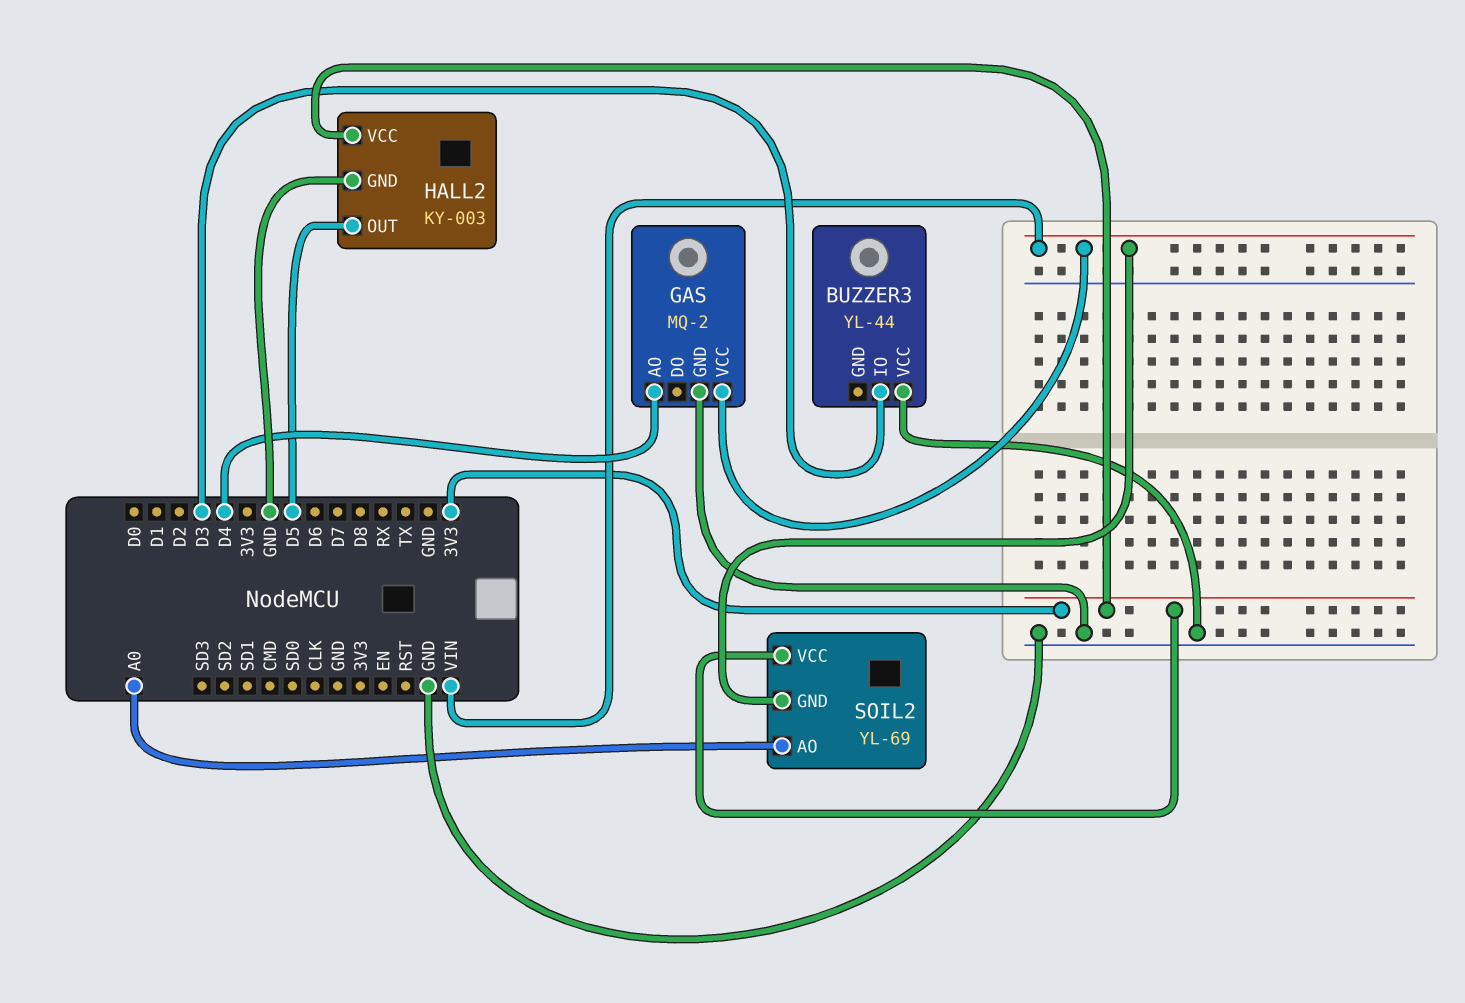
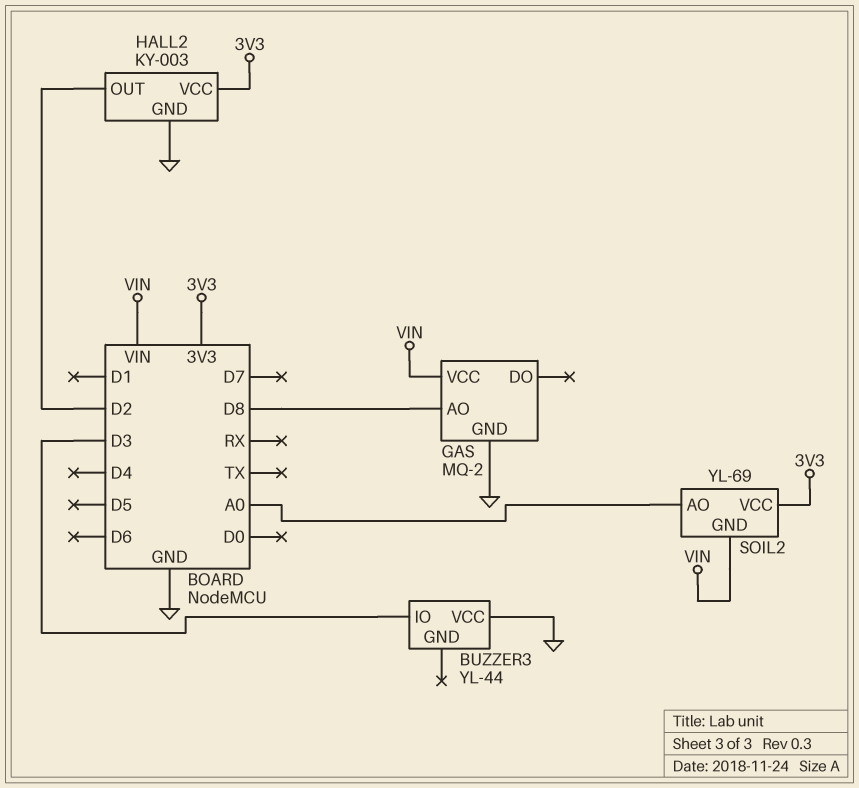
GAS pin AO: D4 -> D8
HALL2 pin OUT: D5 -> D2

